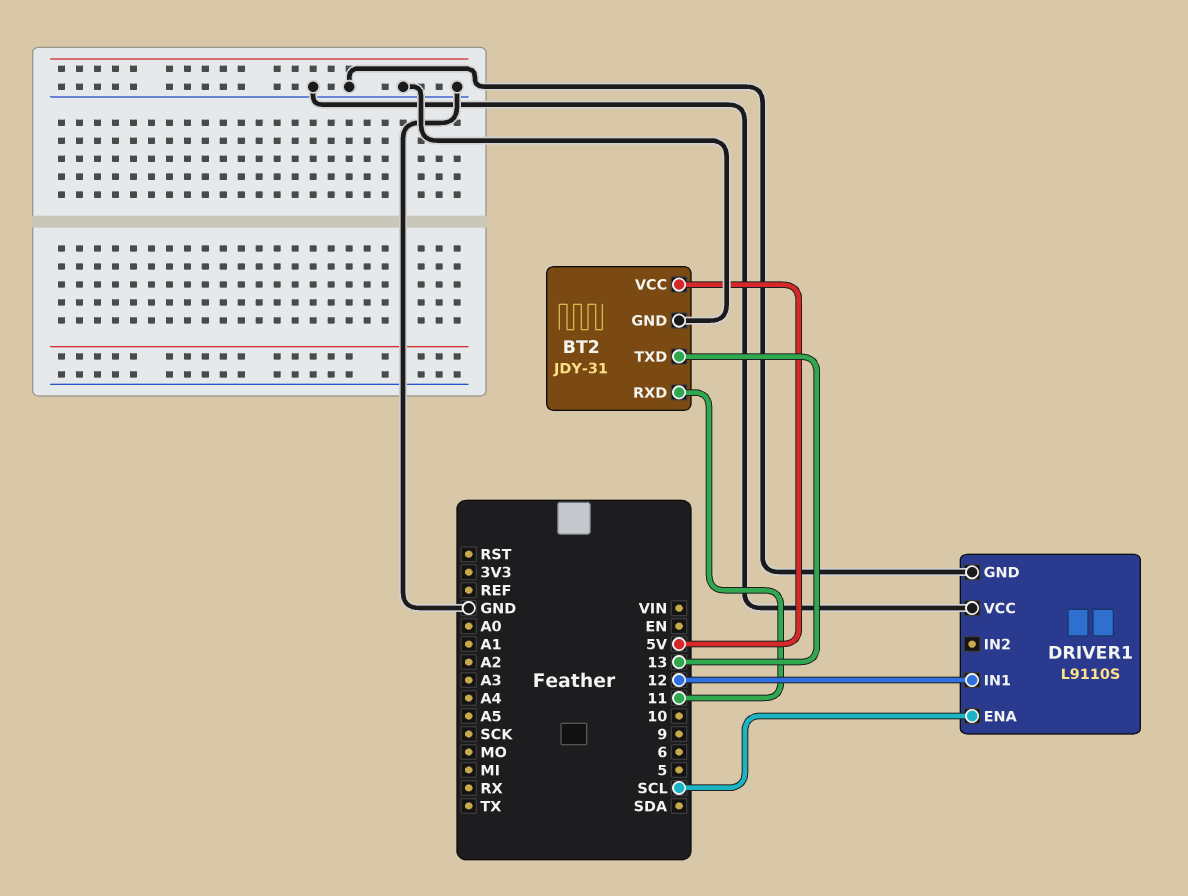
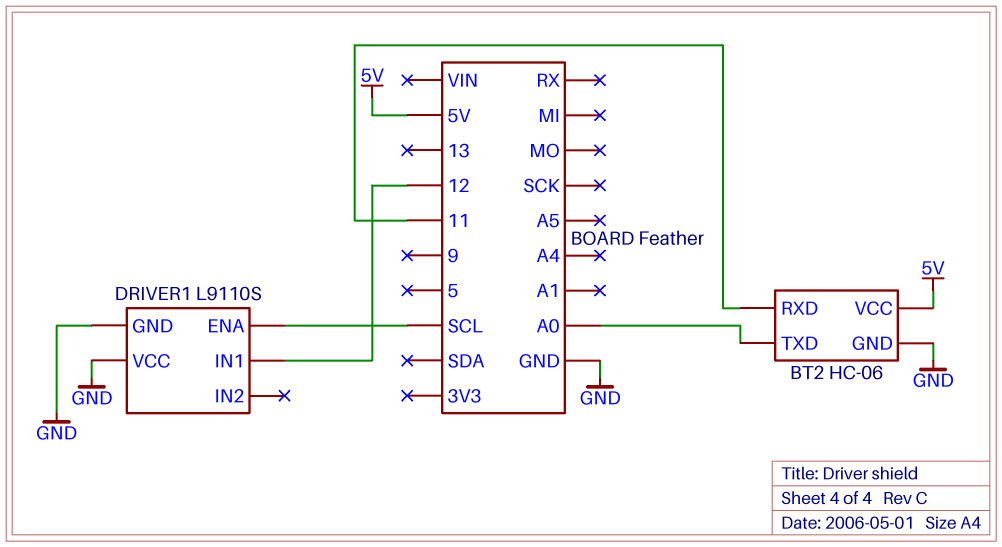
BT2: JDY-31 -> HC-06
BT2 pin TXD: 13 -> A0

